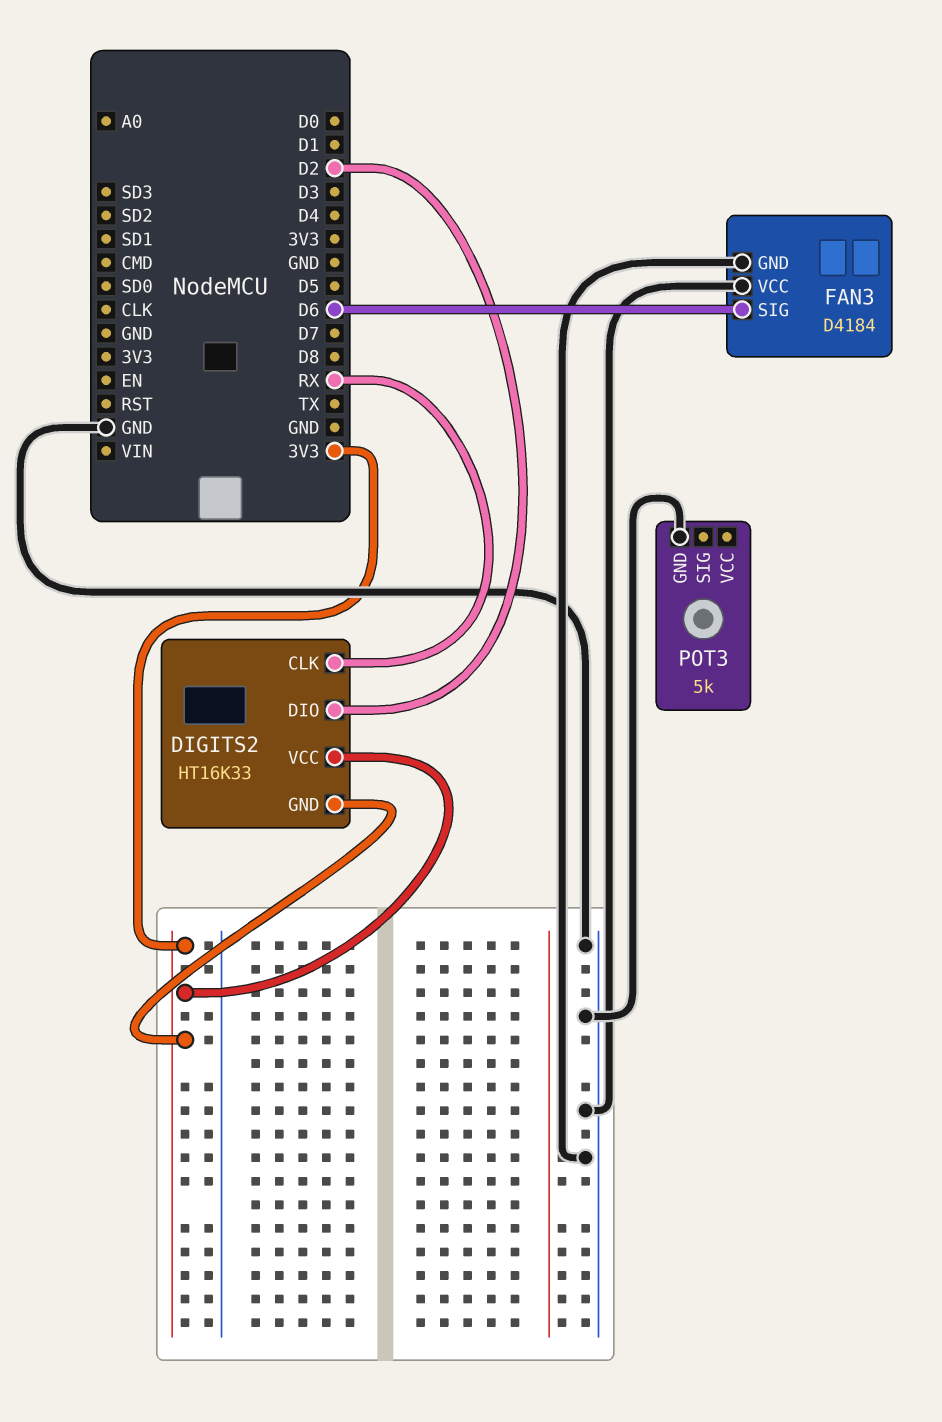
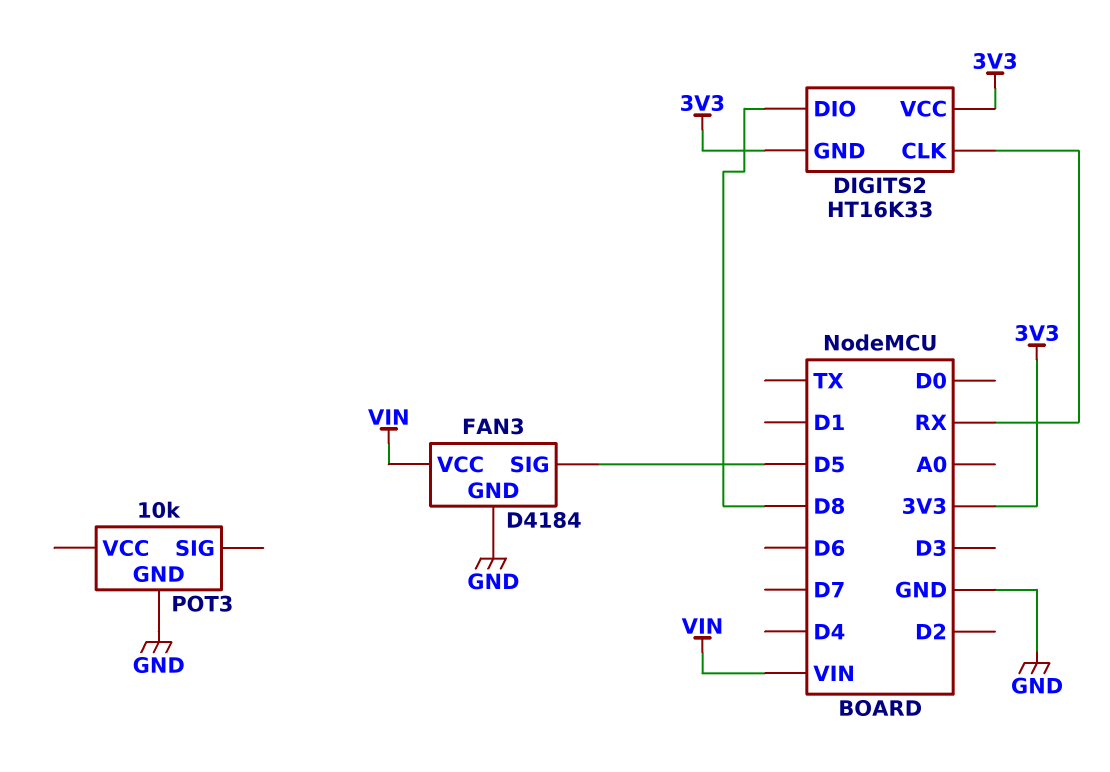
DIGITS2 pin DIO: D2 -> D8
FAN3 pin SIG: D6 -> D5
FAN3 pin VCC: GND -> VIN
POT3: 5k -> 10k

